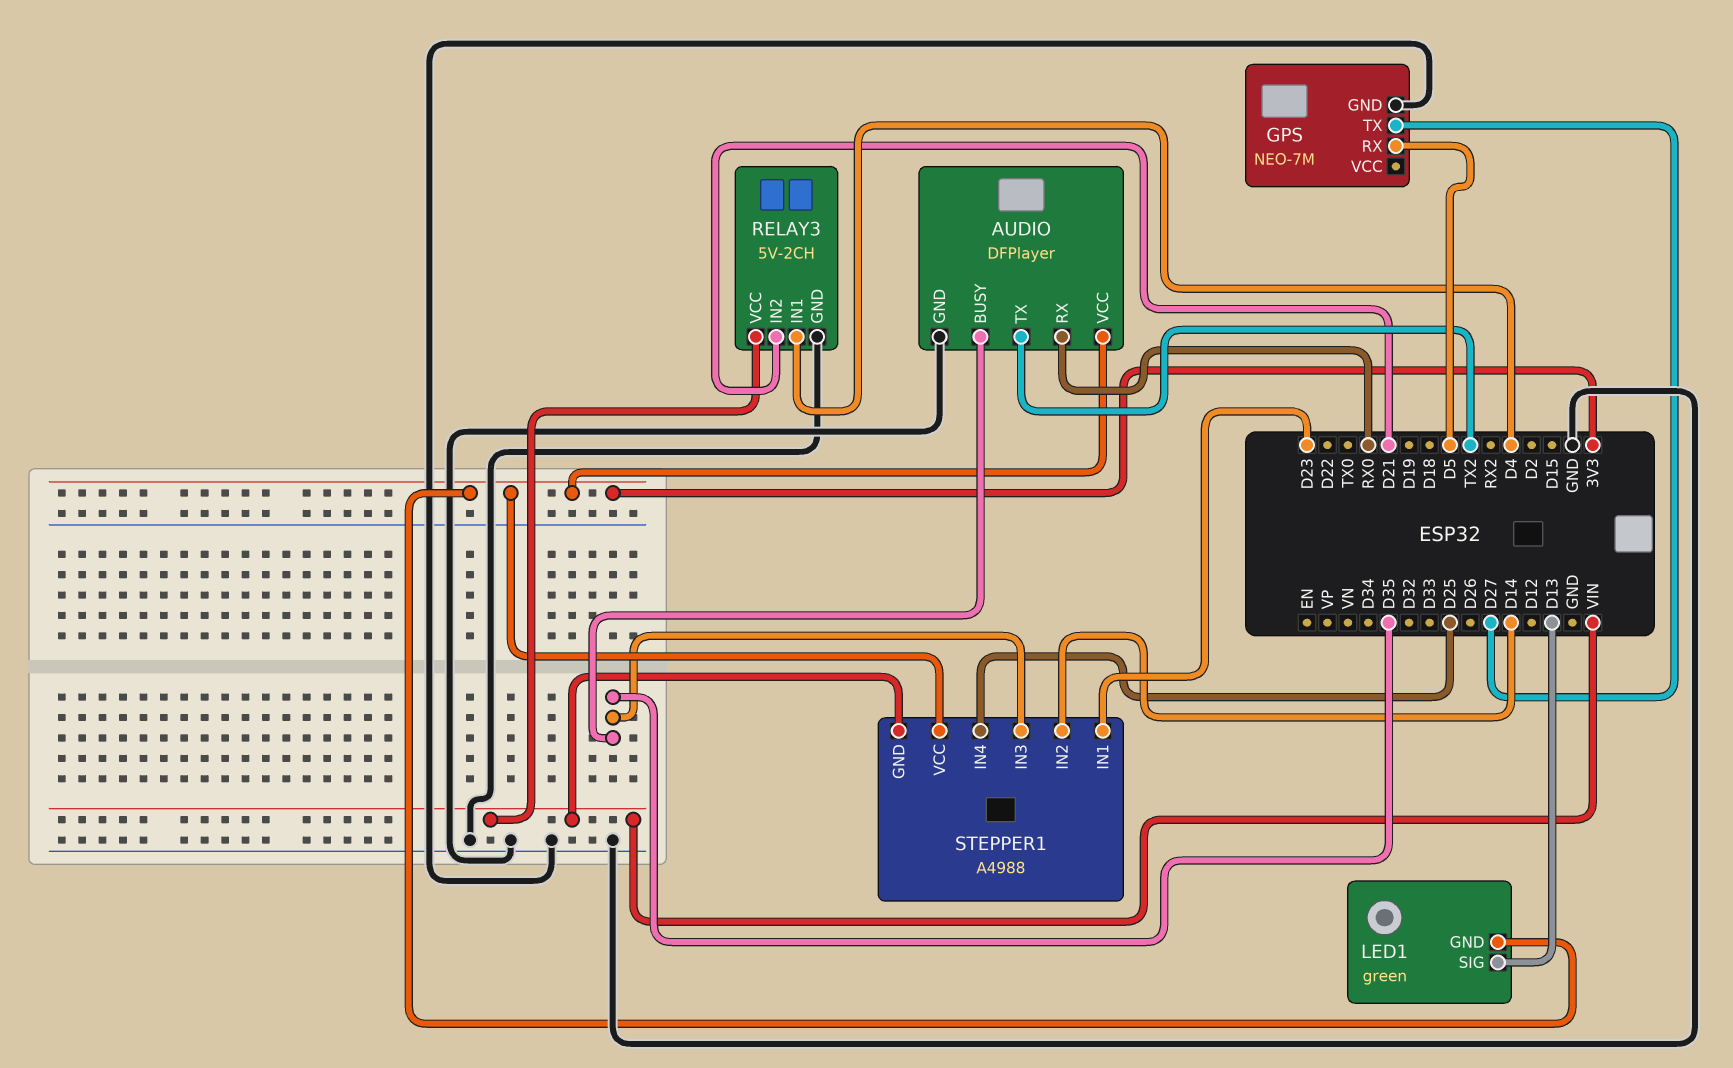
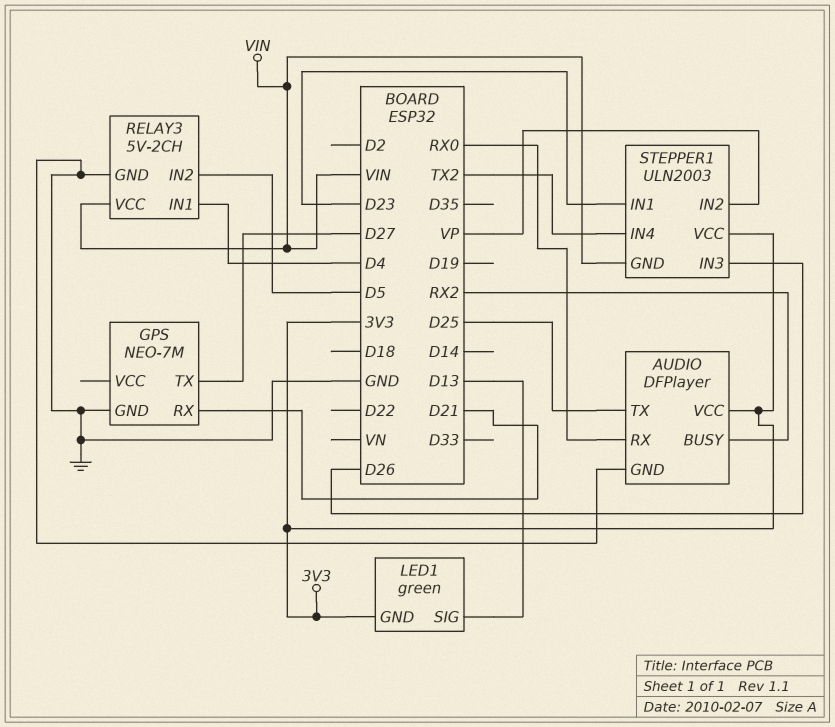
AUDIO pin BUSY: D35 -> RX2
AUDIO pin TX: TX2 -> D25
GPS pin RX: D5 -> D21
RELAY3 pin IN2: D21 -> D5
STEPPER1: A4988 -> ULN2003
STEPPER1 pin IN2: D14 -> VP
STEPPER1 pin IN3: D35 -> D26
STEPPER1 pin IN4: D25 -> TX2

